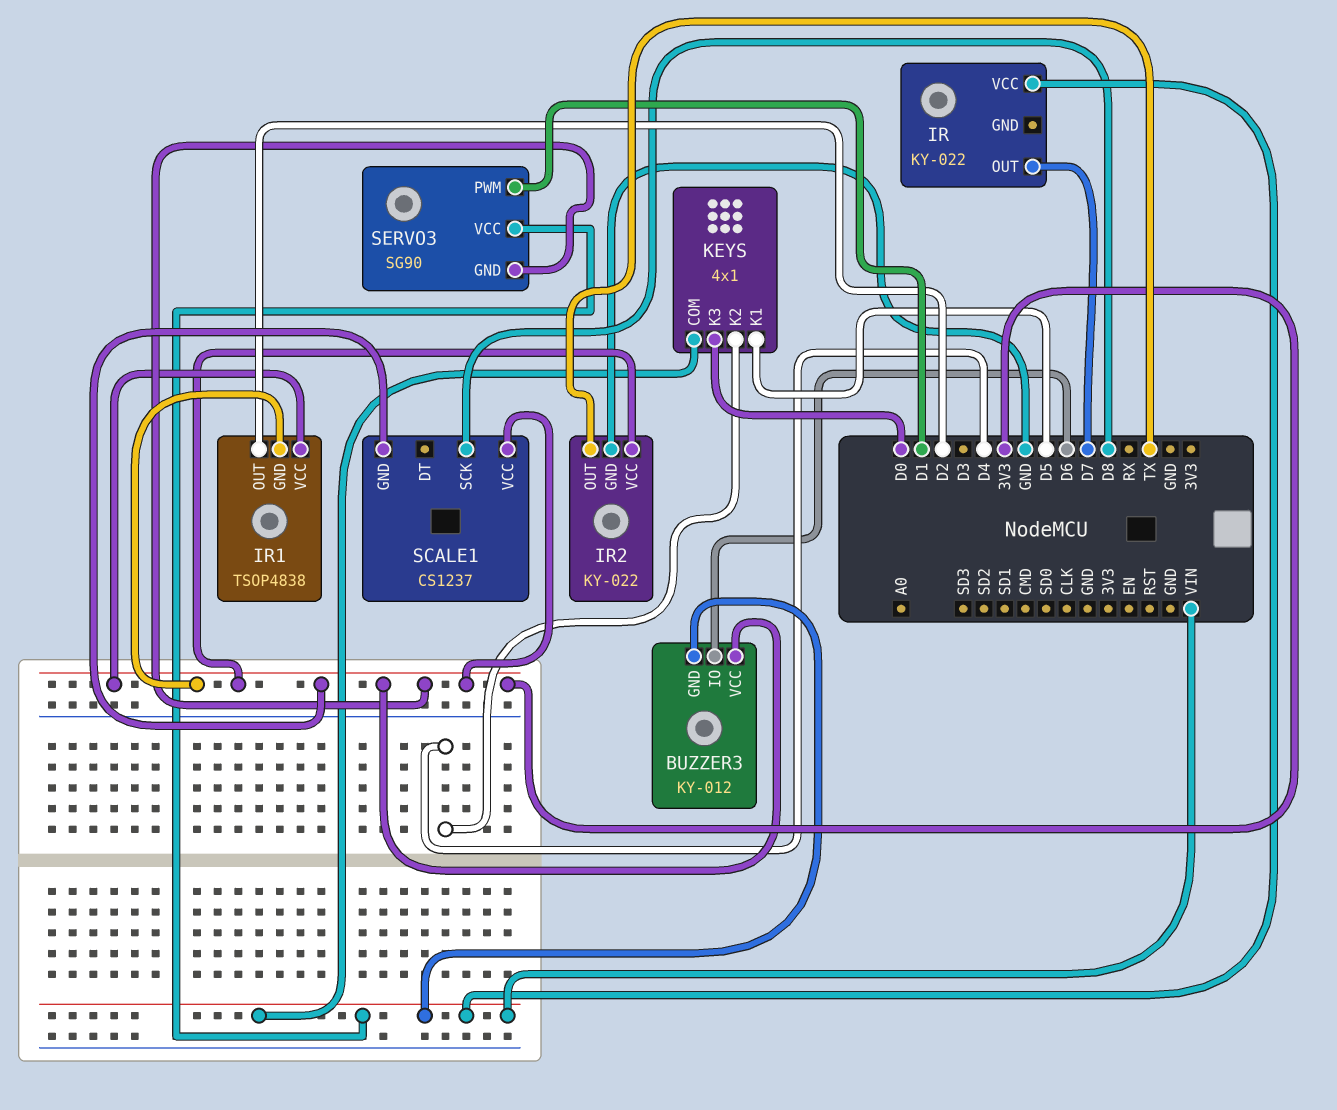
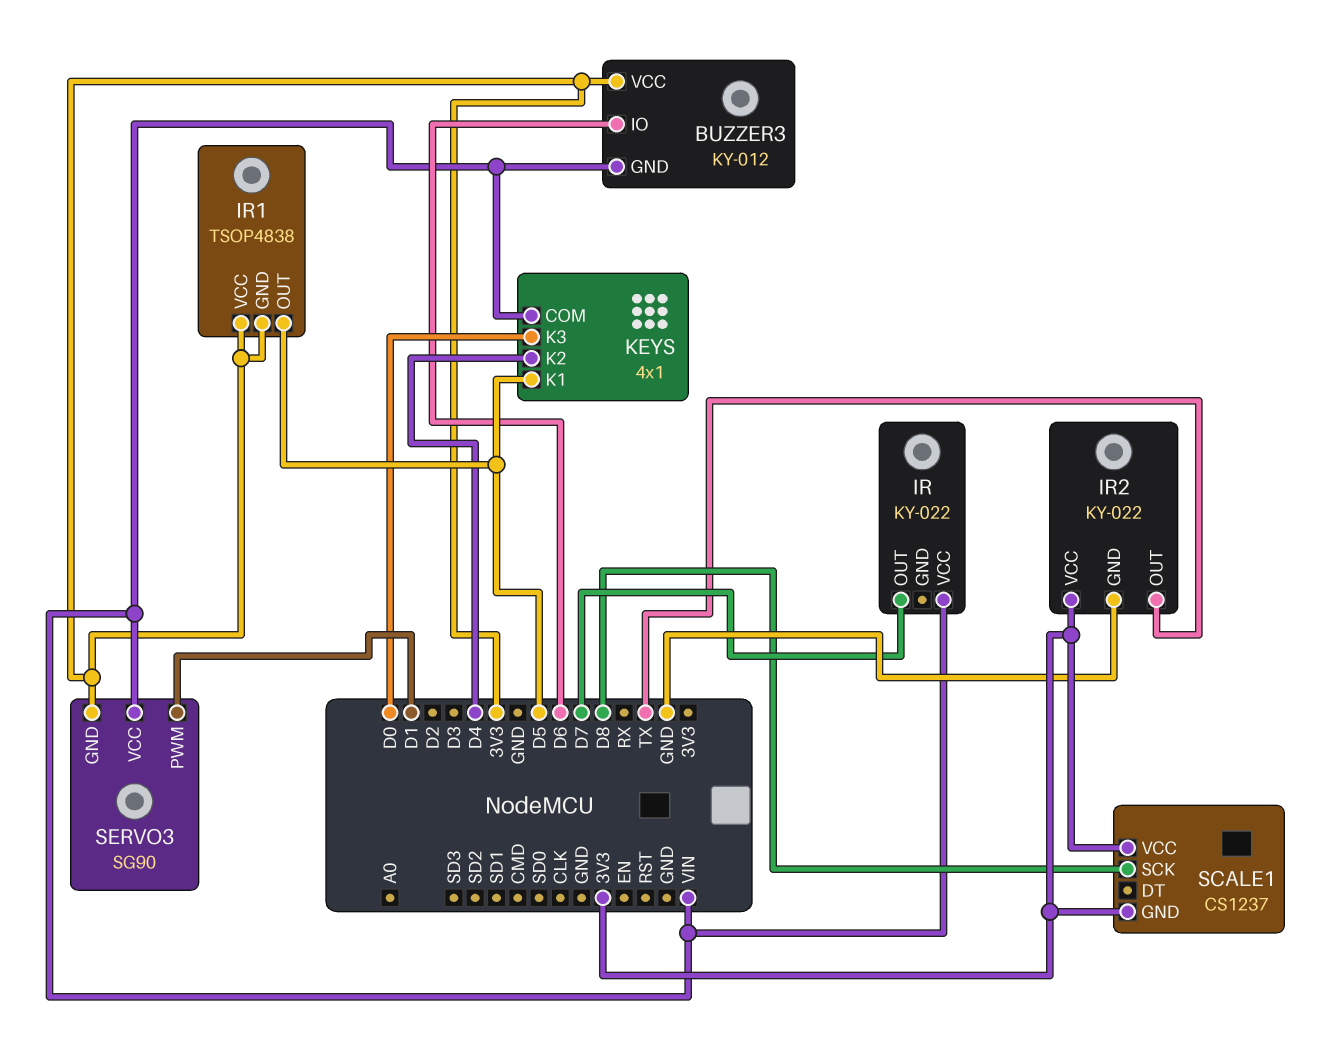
IR1 pin OUT: D2 -> D5

